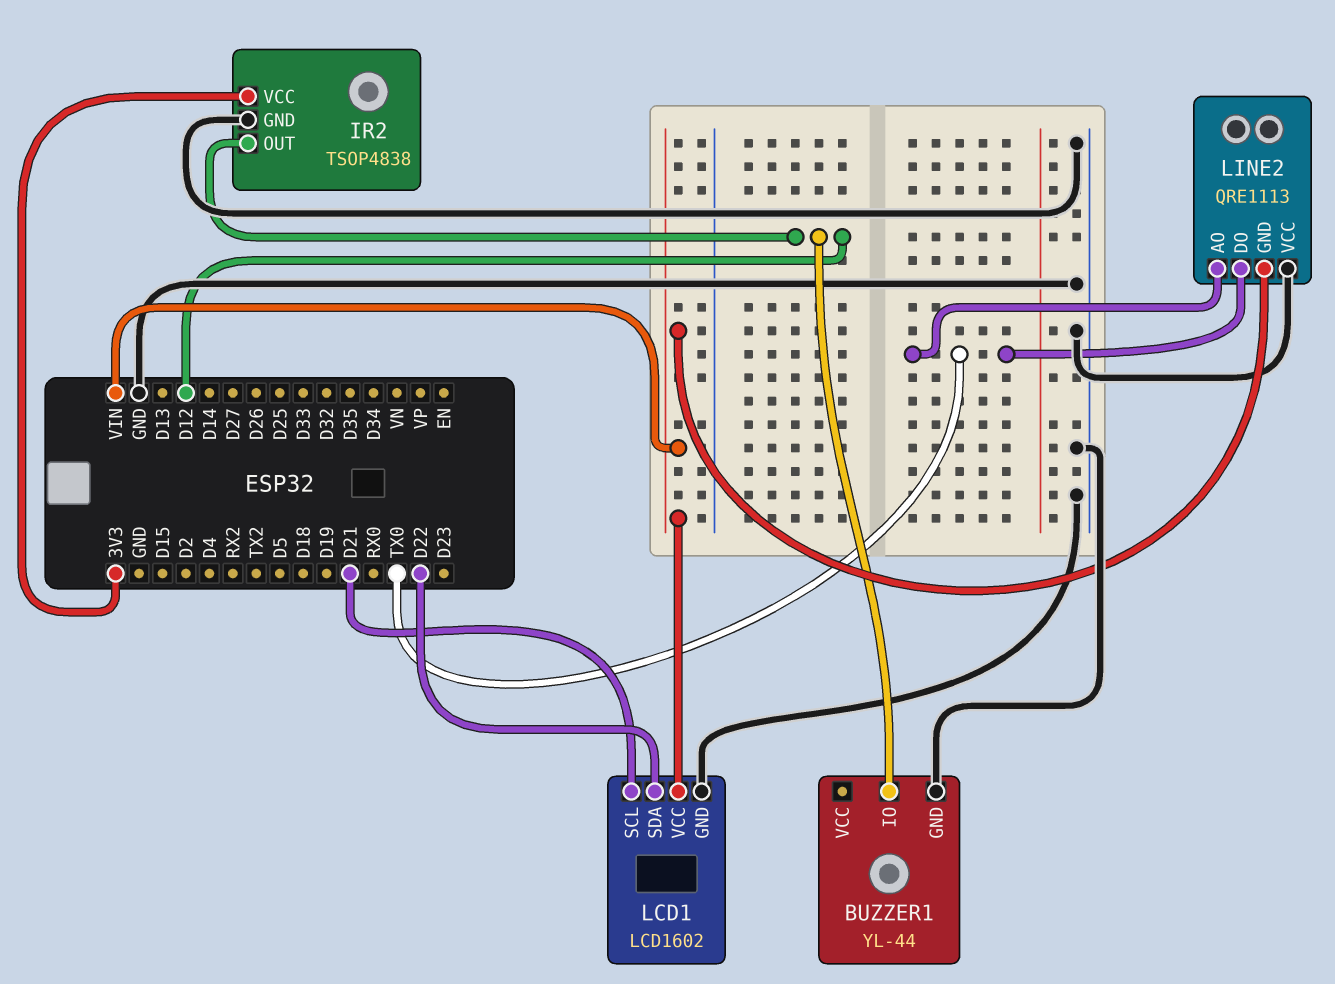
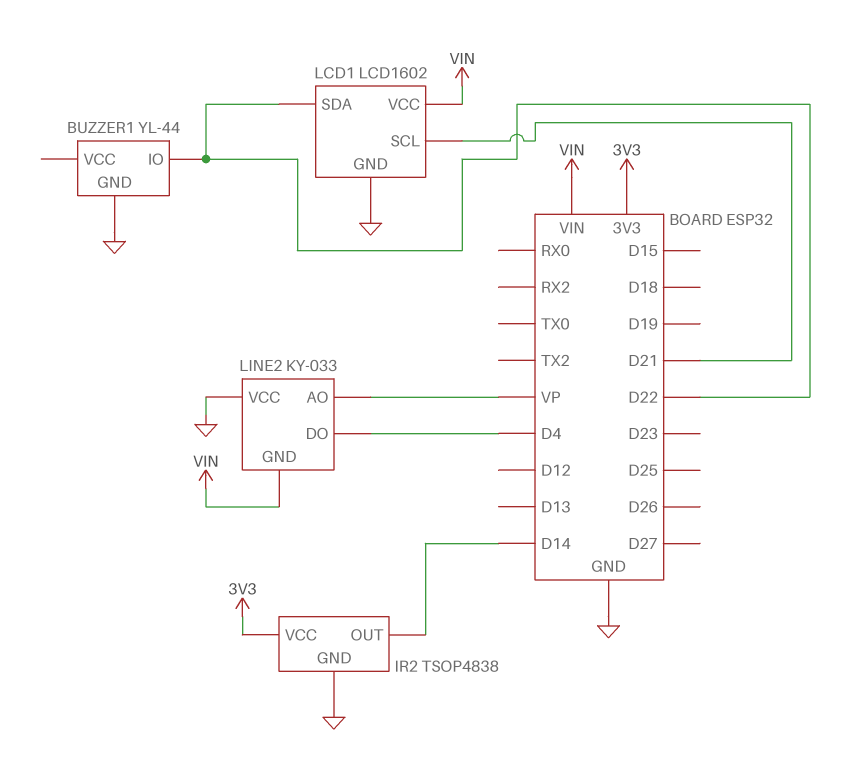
BUZZER1 pin IO: D12 -> D22
IR2 pin OUT: D12 -> D14
LINE2: QRE1113 -> KY-033
LINE2 pin AO: TX0 -> VP
LINE2 pin DO: TX0 -> D4

